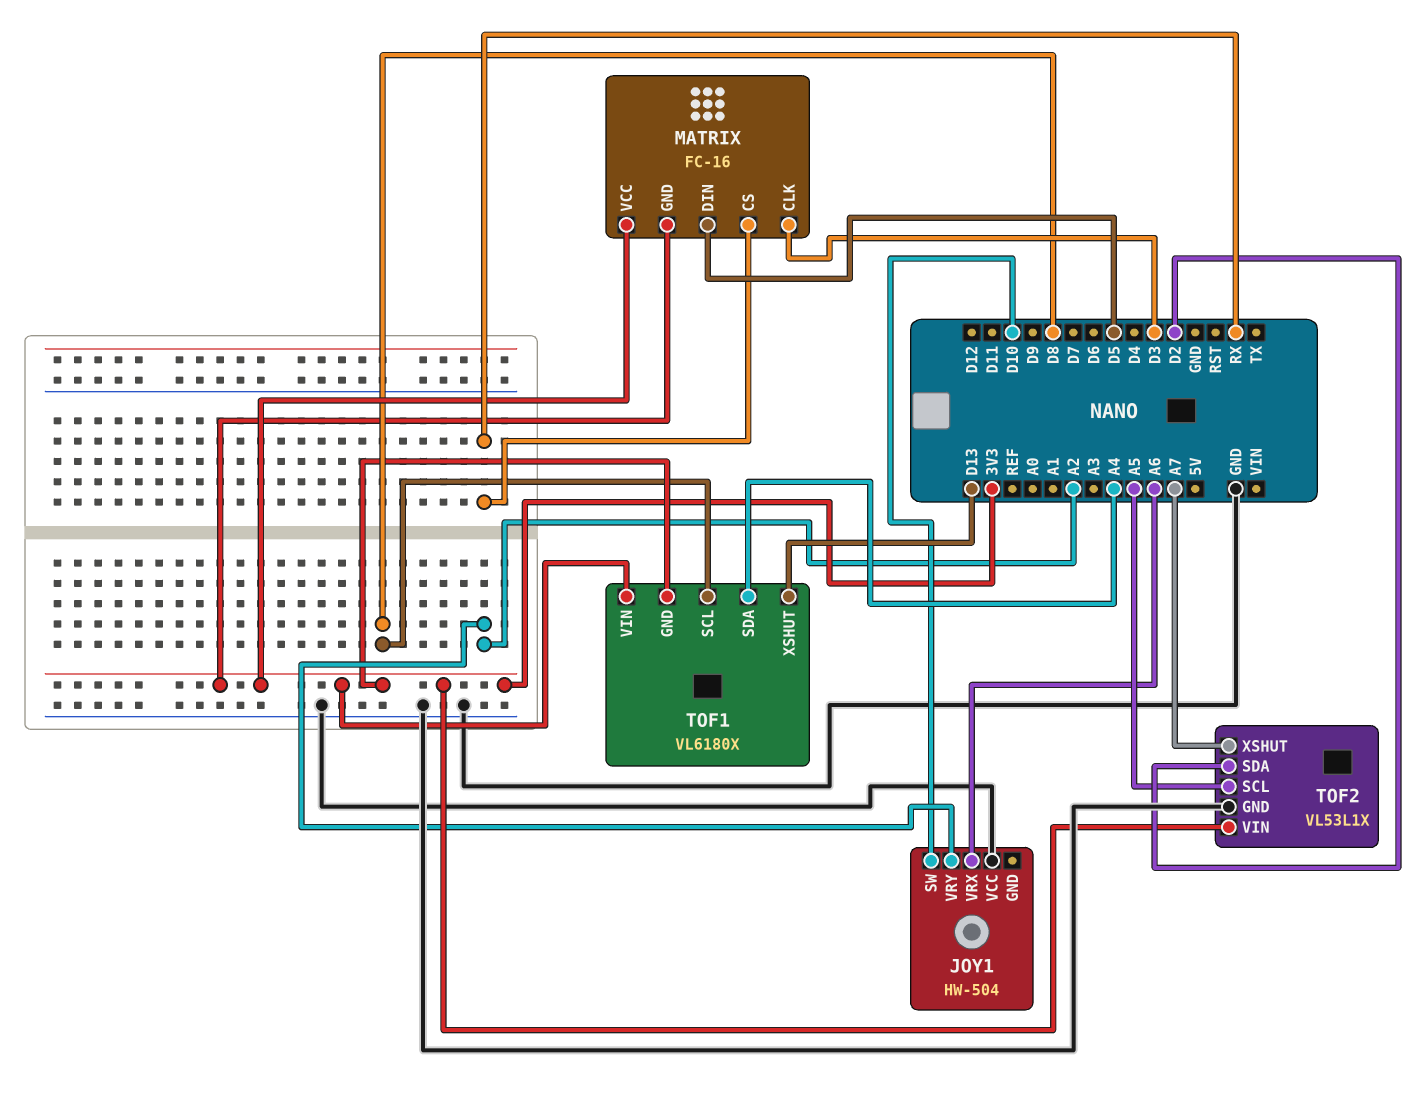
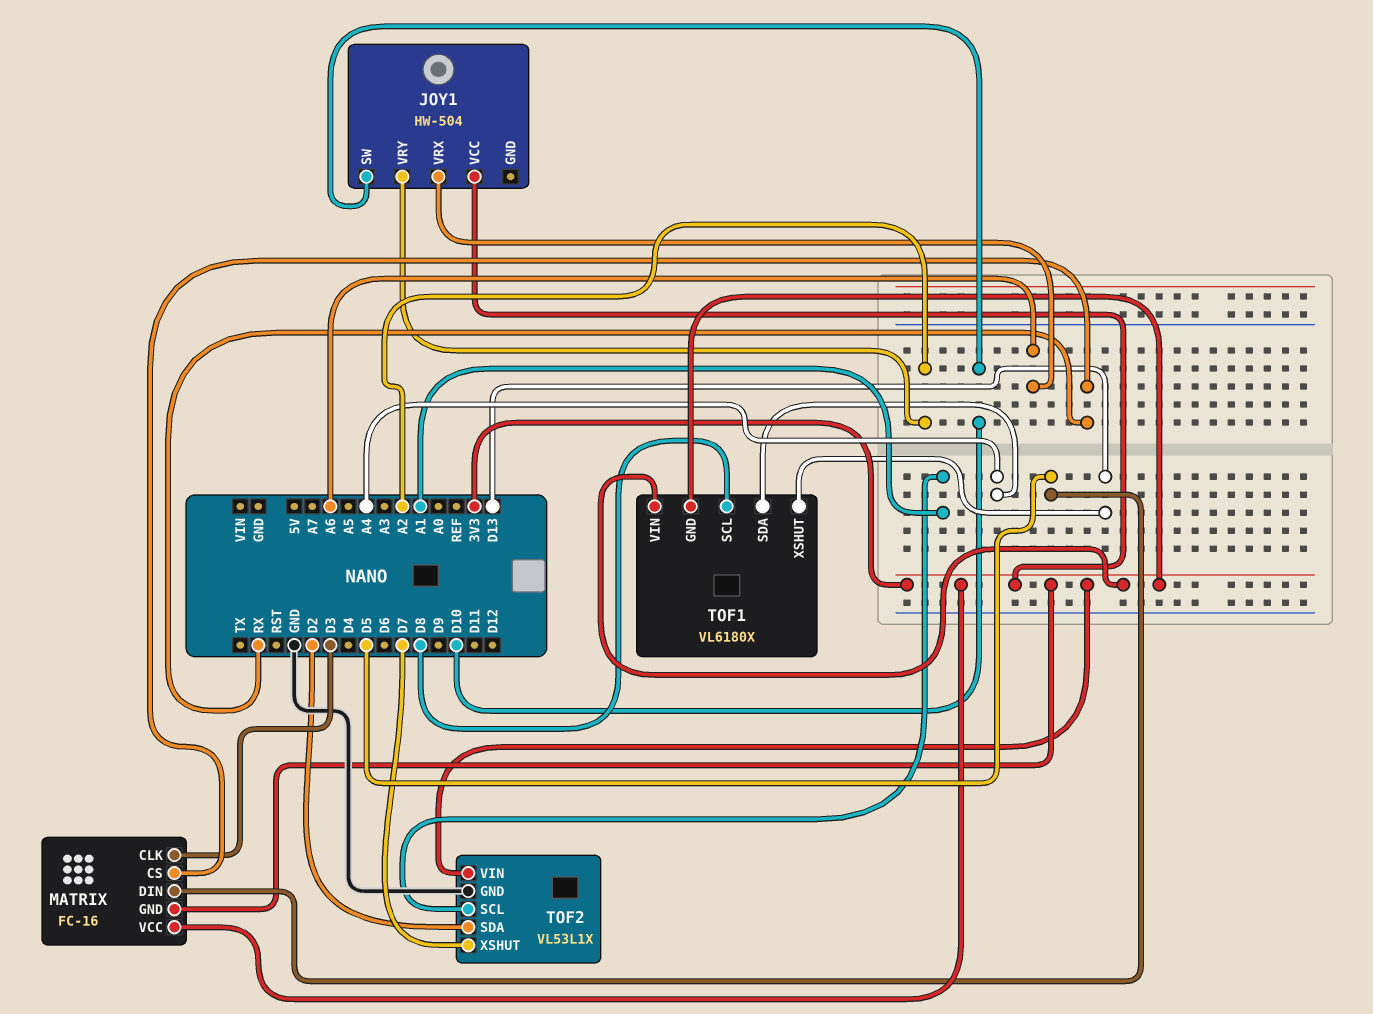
JOY1 pin VCC: GND -> 3V3
TOF2 pin SCL: A5 -> A1
TOF2 pin XSHUT: A7 -> D7

